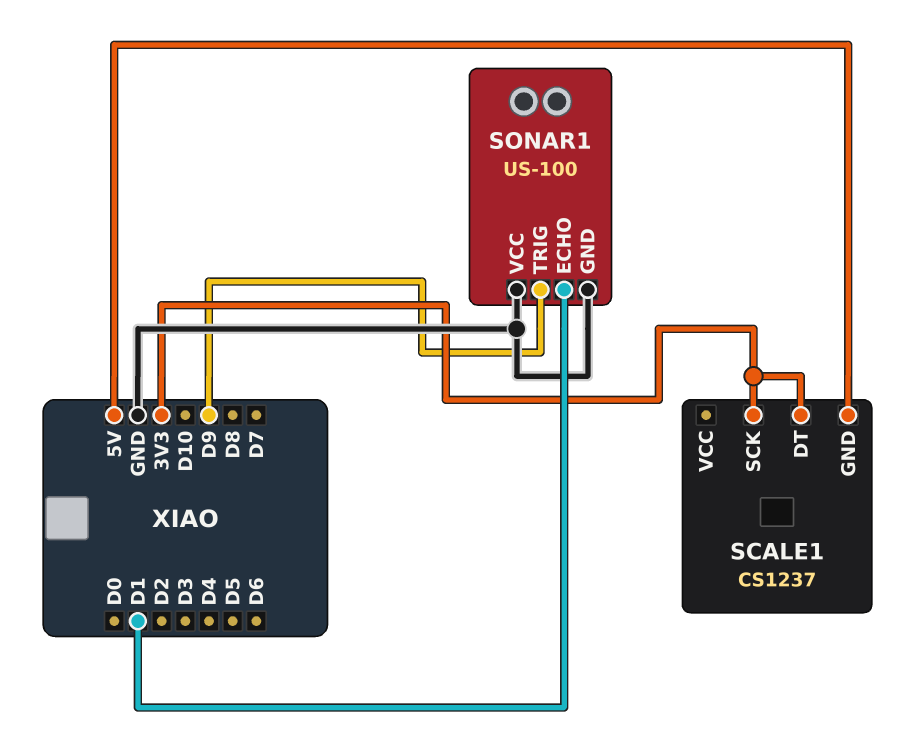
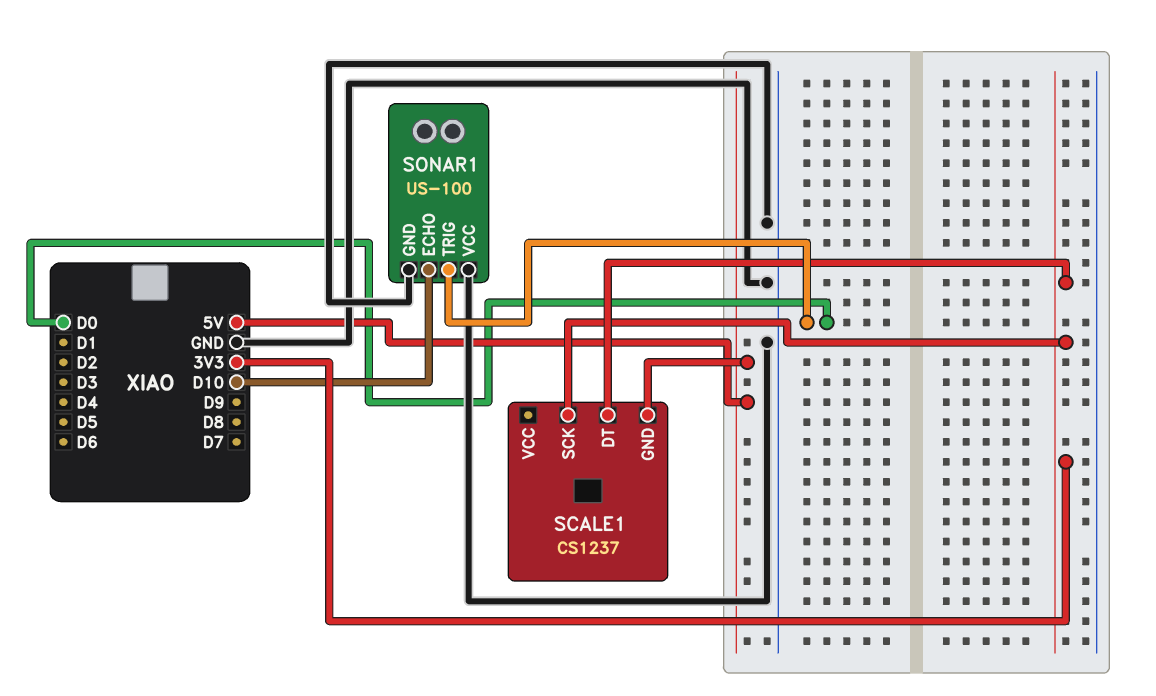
SONAR1 pin ECHO: D1 -> D10
SONAR1 pin TRIG: D9 -> D0

